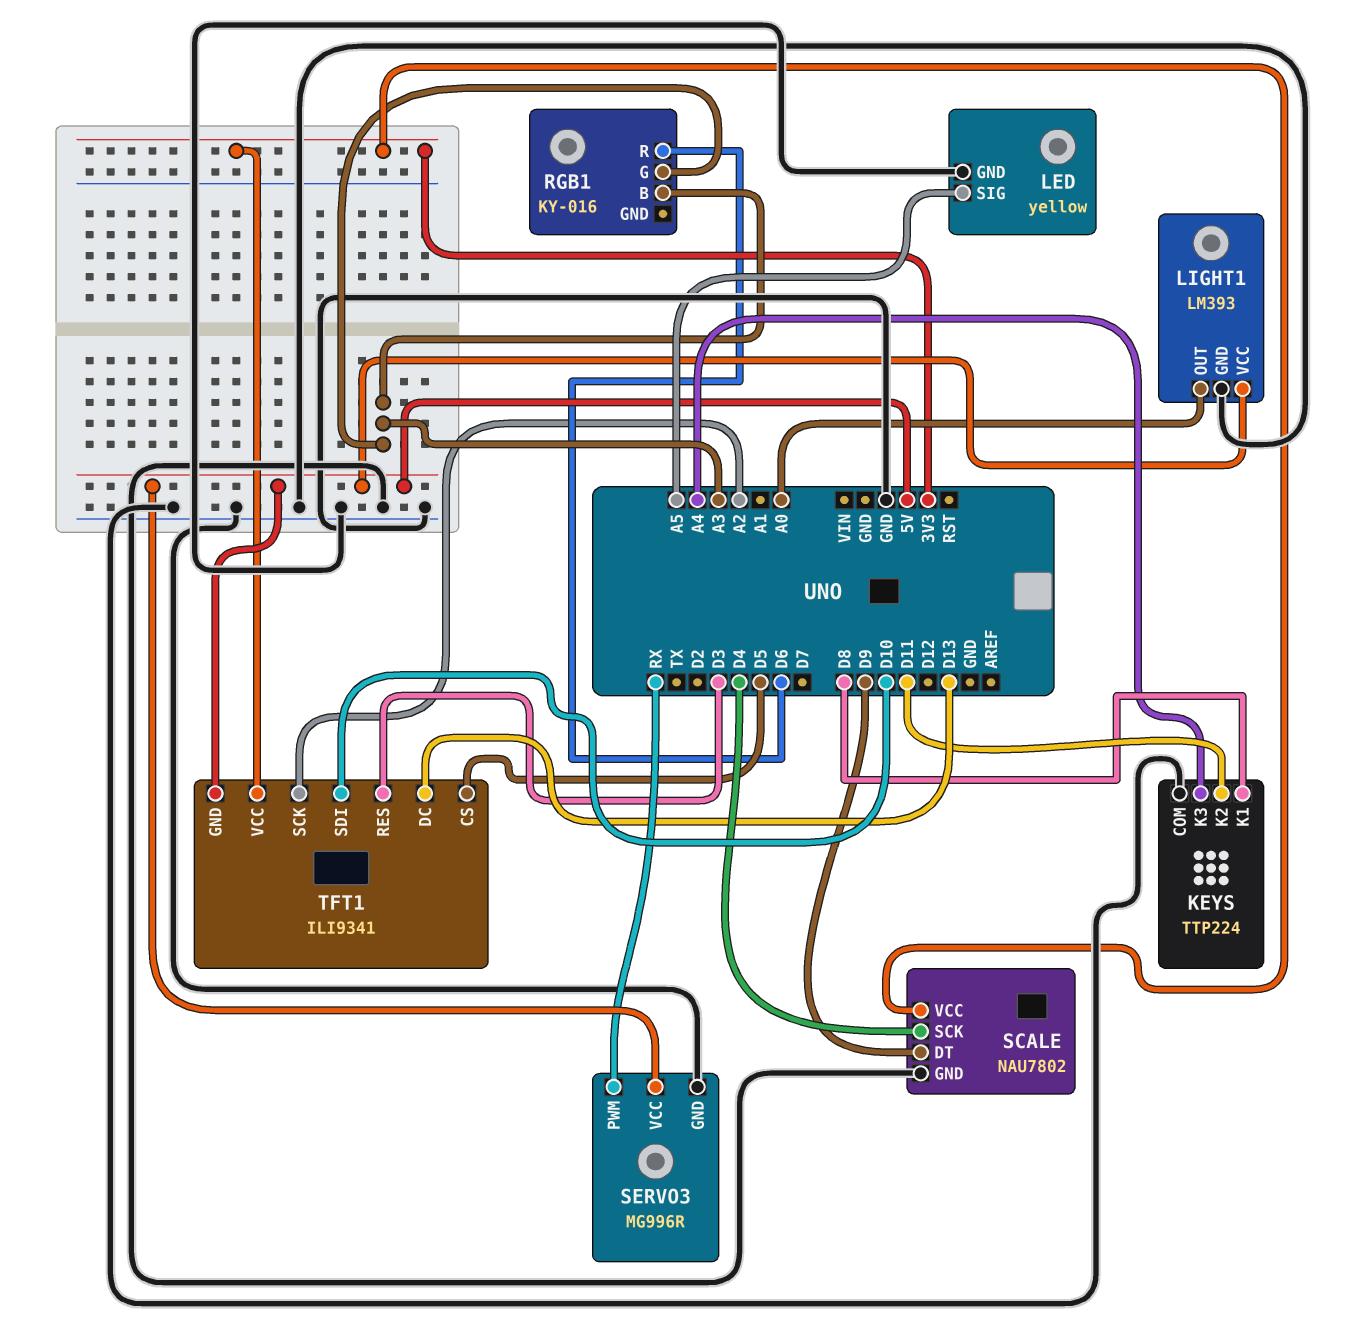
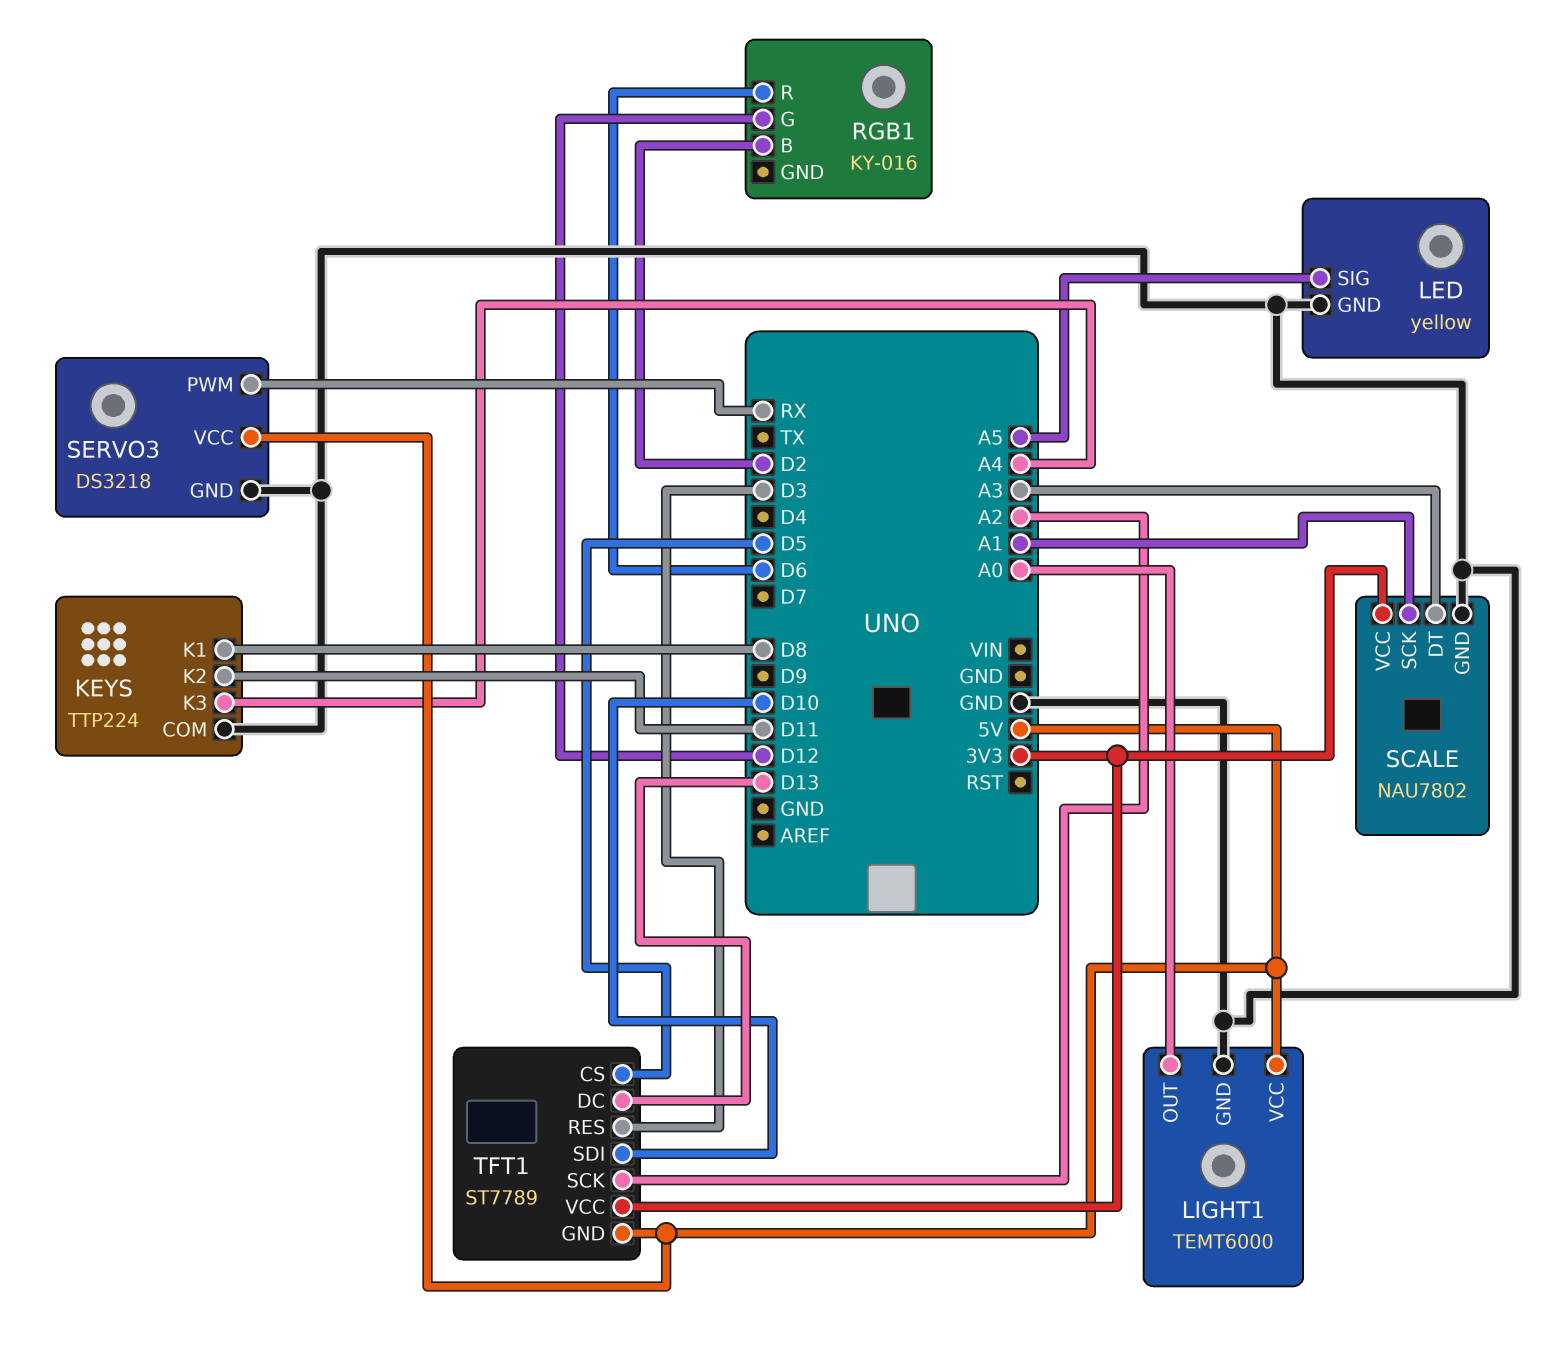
LIGHT1: LM393 -> TEMT6000
RGB1 pin B: A3 -> D2
RGB1 pin G: A3 -> D12
SCALE pin DT: D9 -> A3
SCALE pin SCK: D4 -> A1
SERVO3: MG996R -> DS3218
TFT1: ILI9341 -> ST7789

